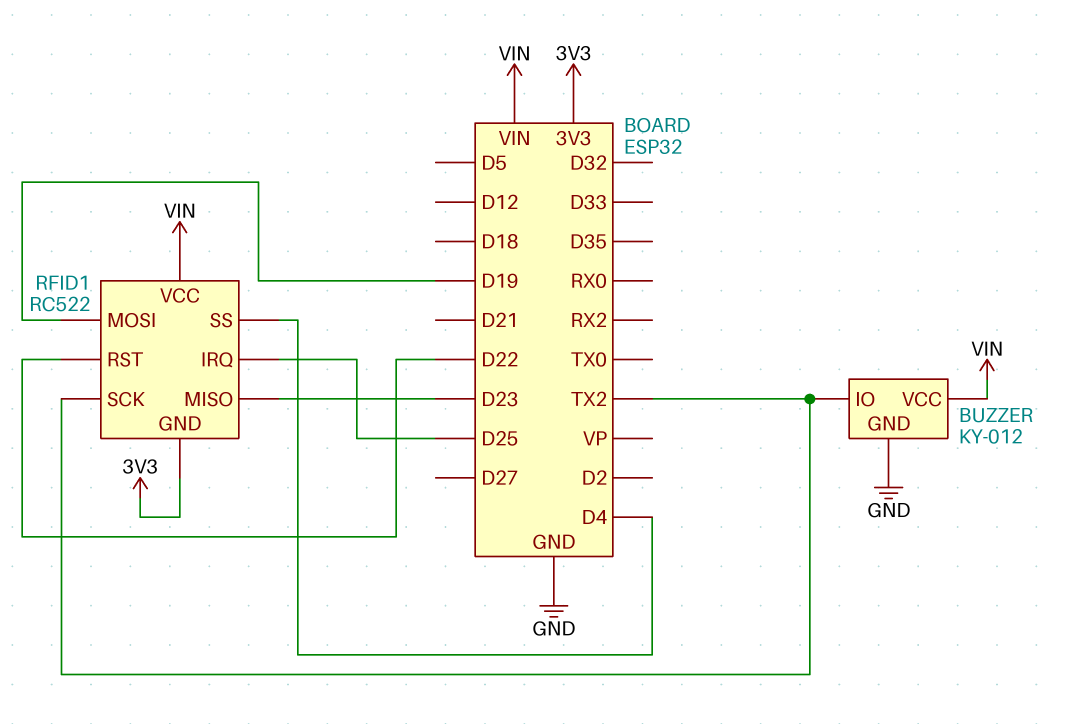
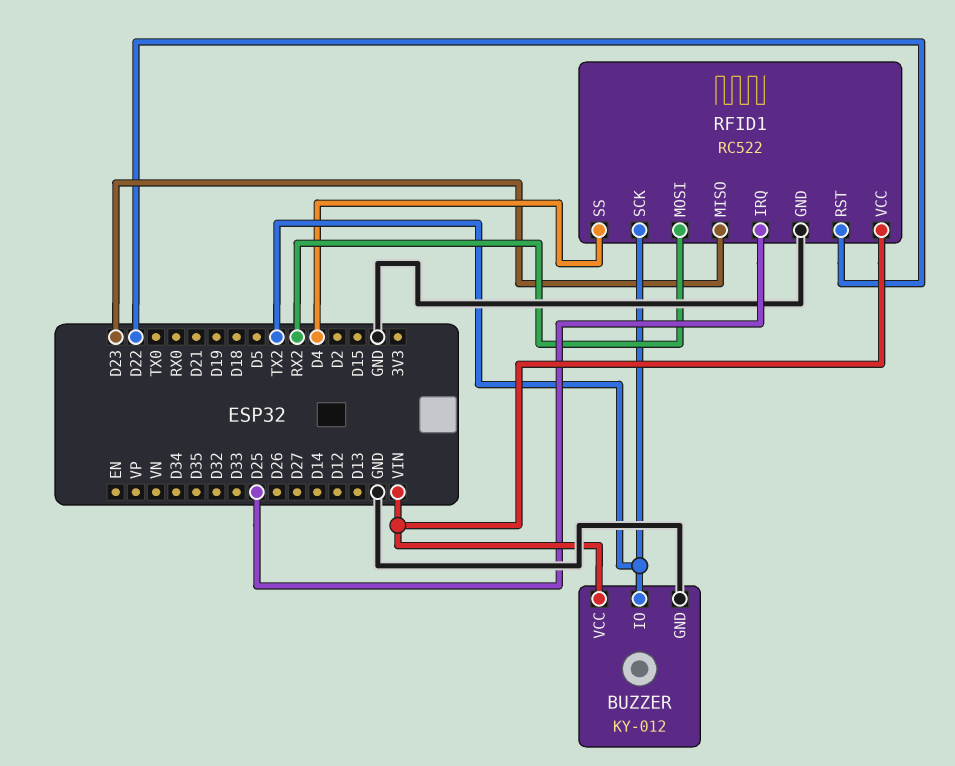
RFID1 pin GND: 3V3 -> GND
RFID1 pin MOSI: D19 -> RX2

